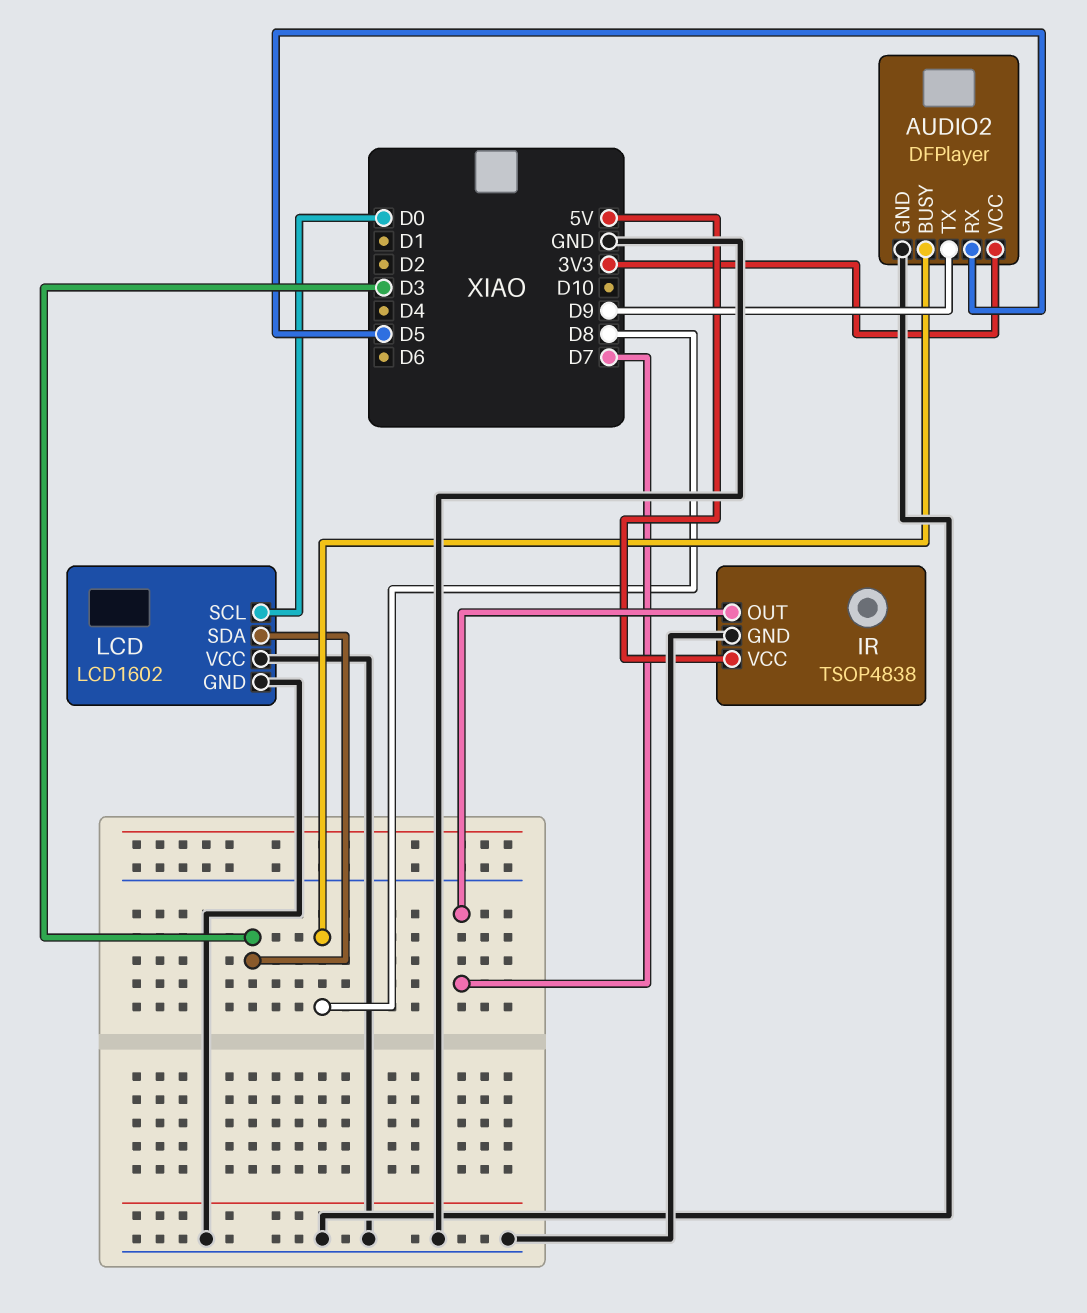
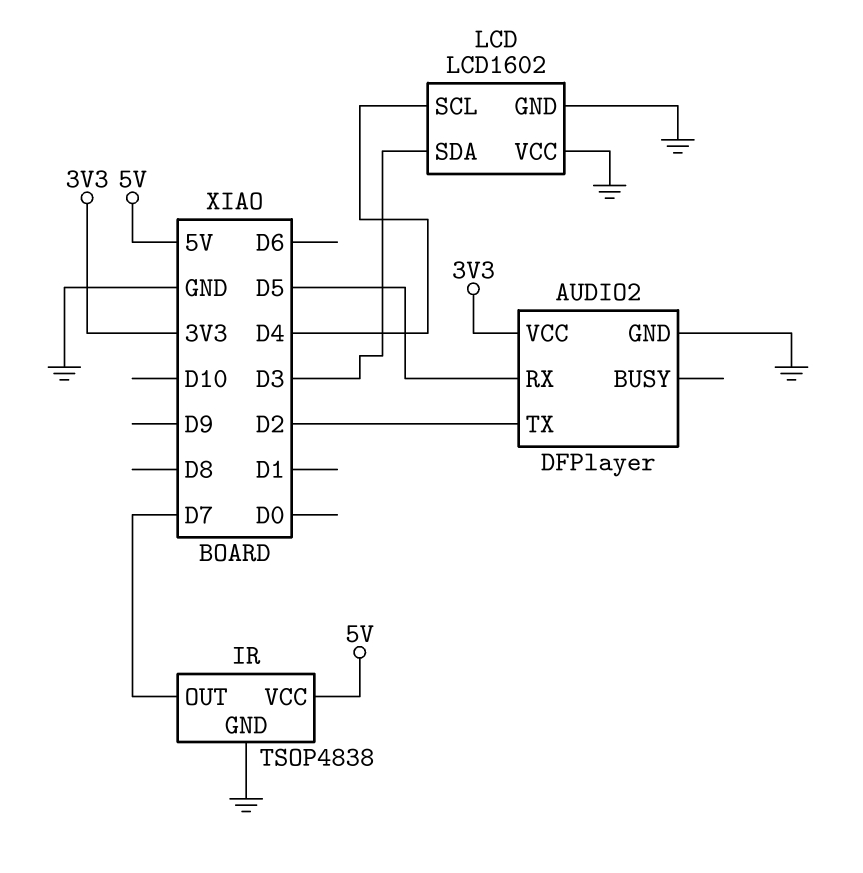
AUDIO2 pin BUSY: D8 -> none
AUDIO2 pin TX: D9 -> D2
LCD pin SCL: D0 -> D4

